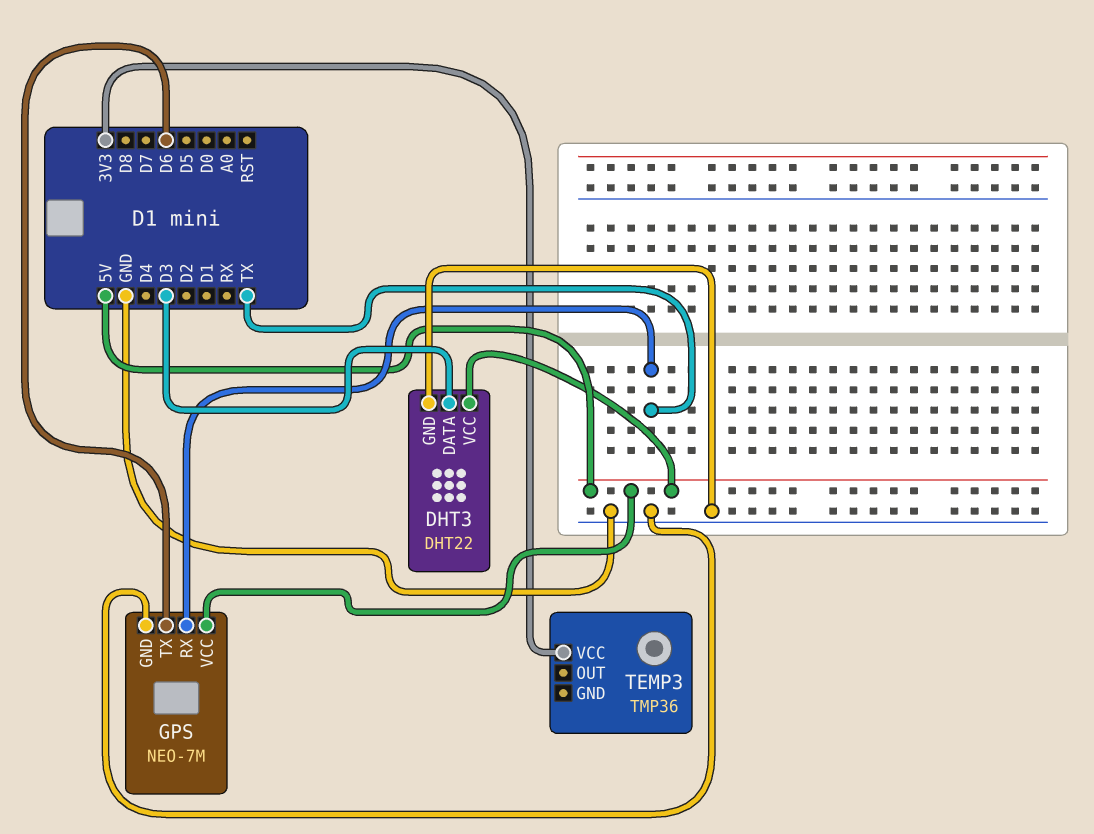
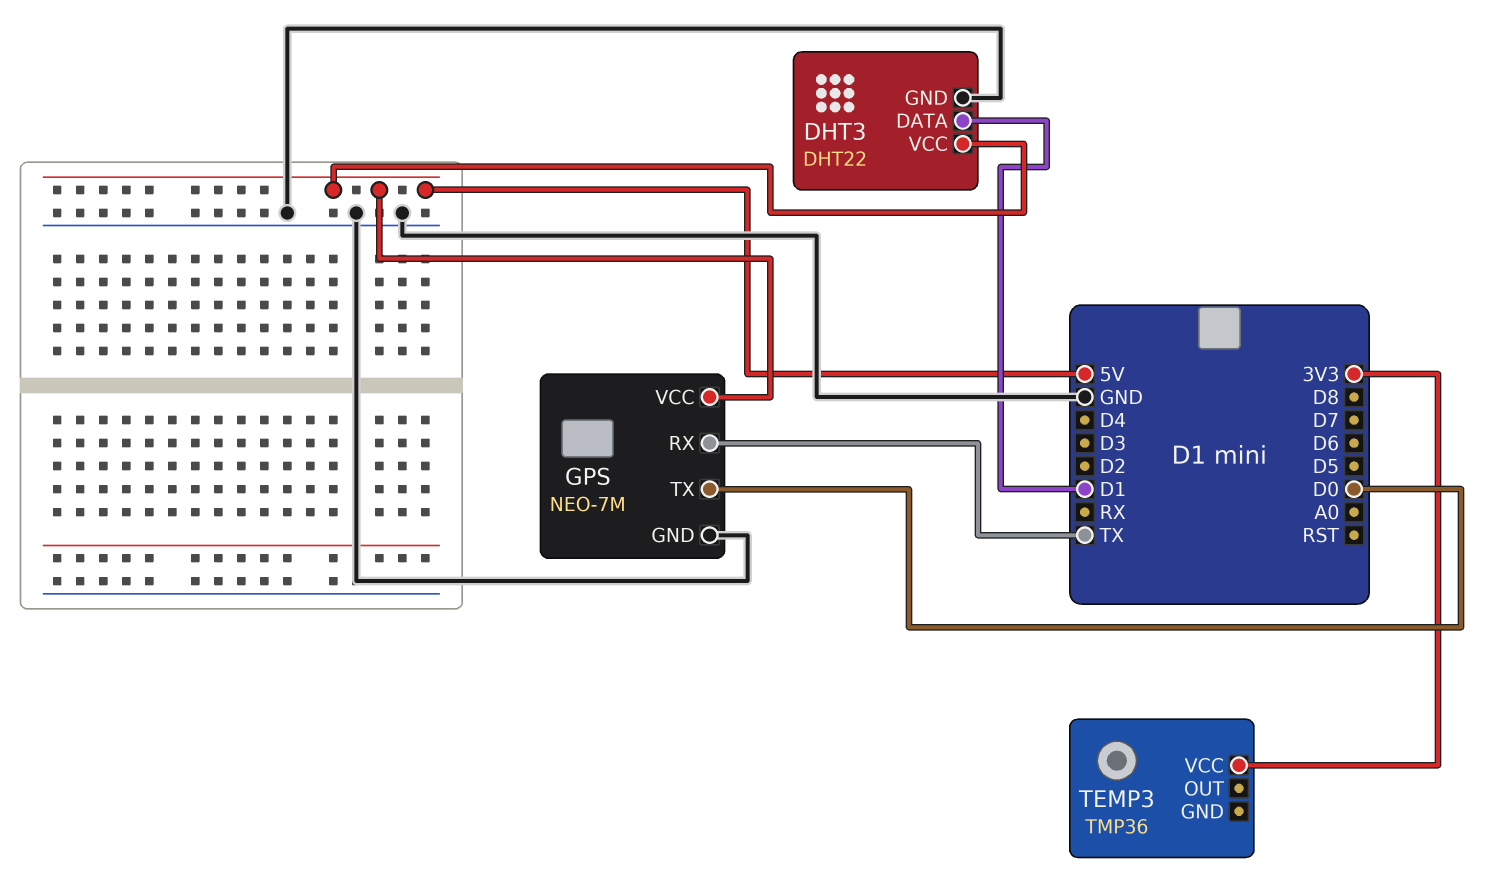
DHT3 pin DATA: D3 -> D1
GPS pin TX: D6 -> D0

